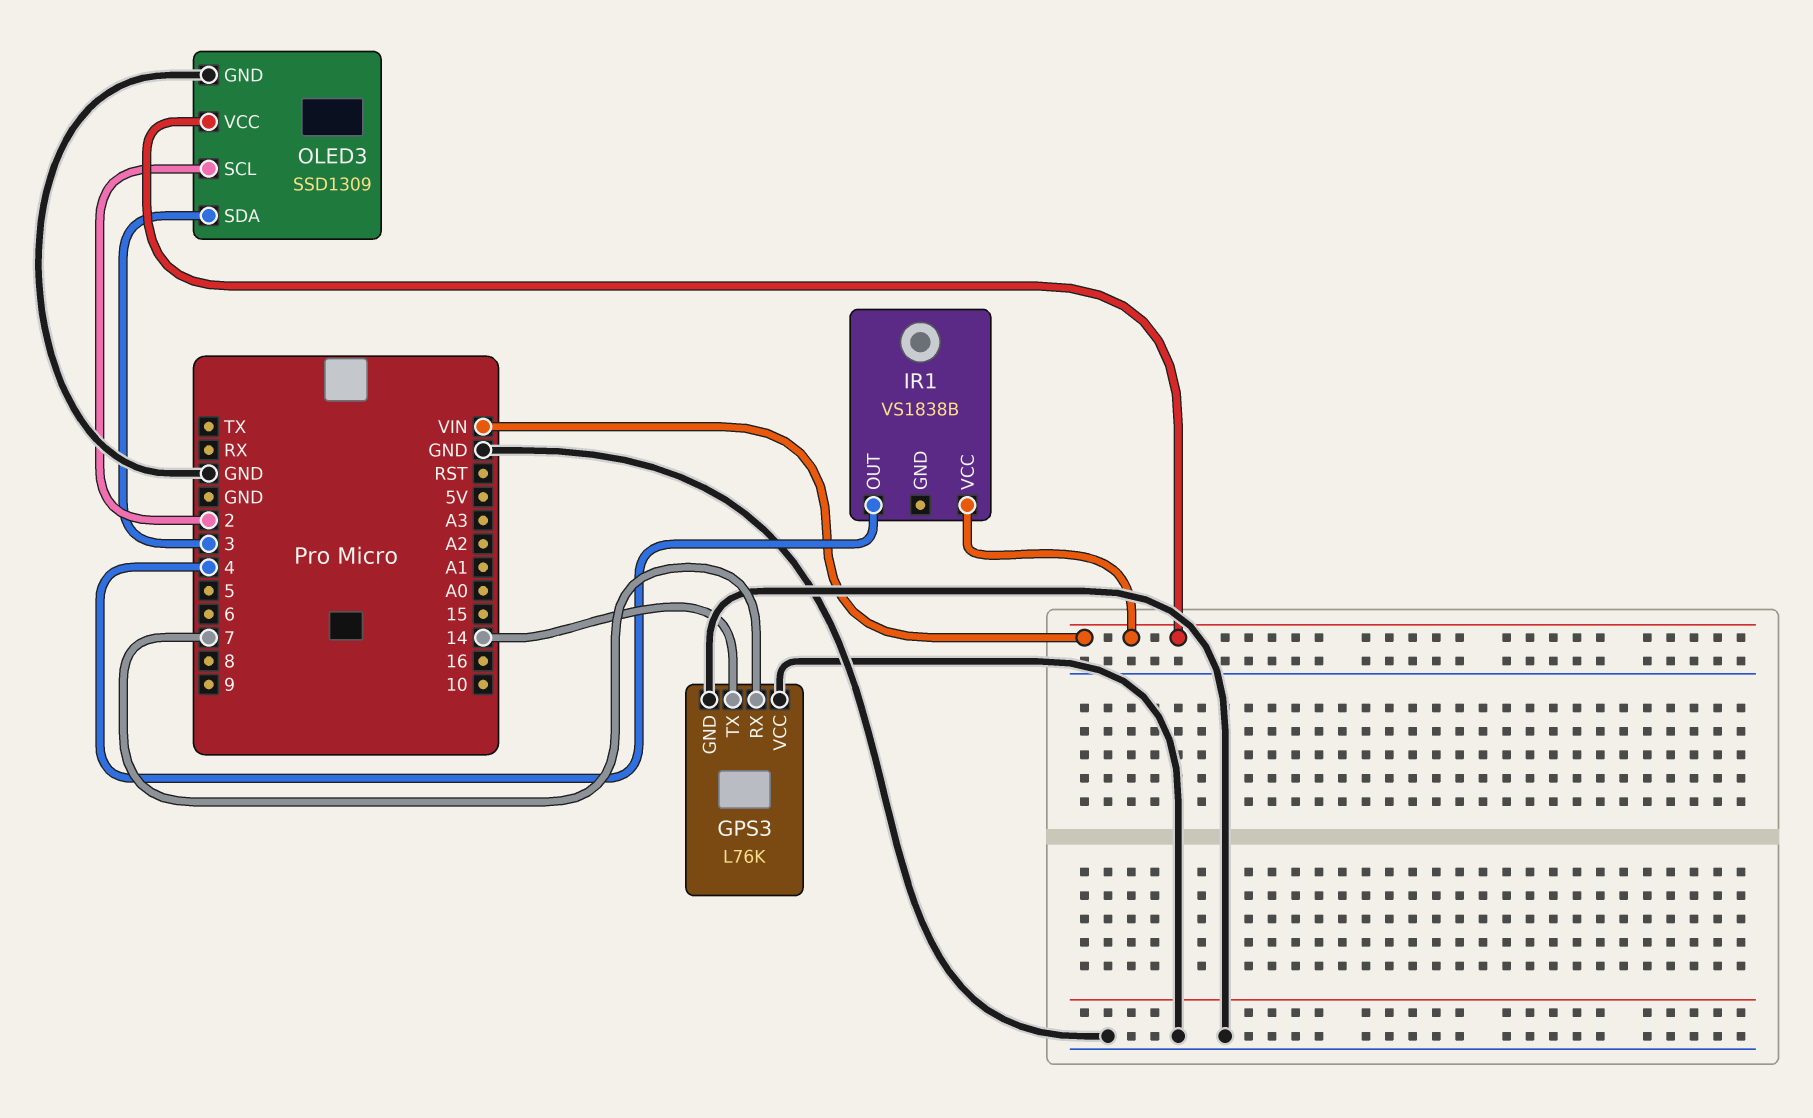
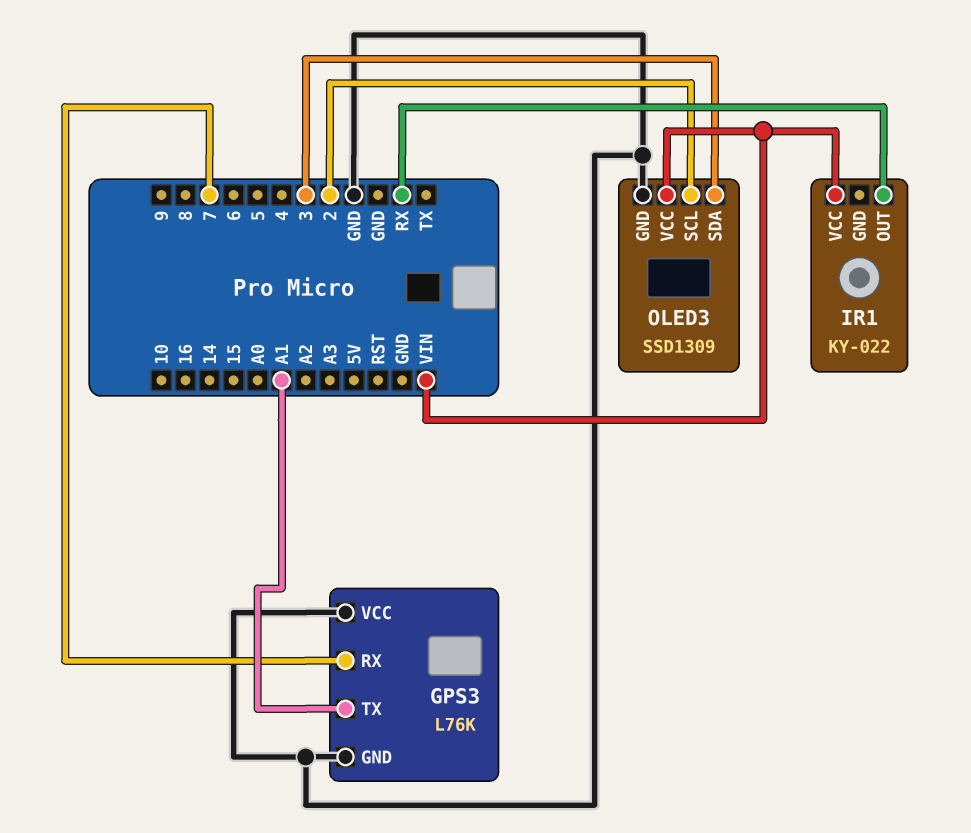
GPS3 pin TX: 14 -> A1
IR1: VS1838B -> KY-022
IR1 pin OUT: 4 -> RX

